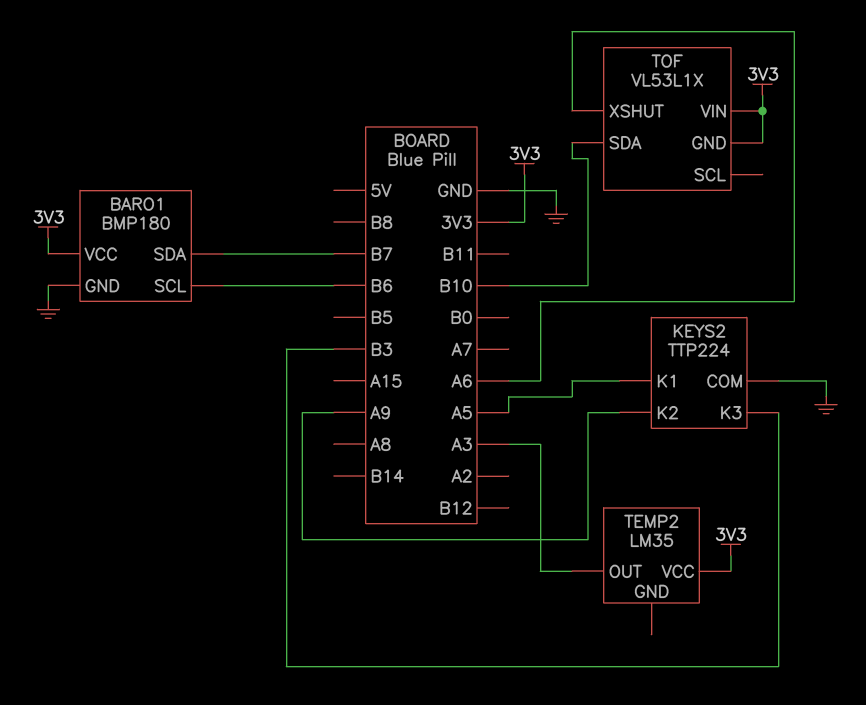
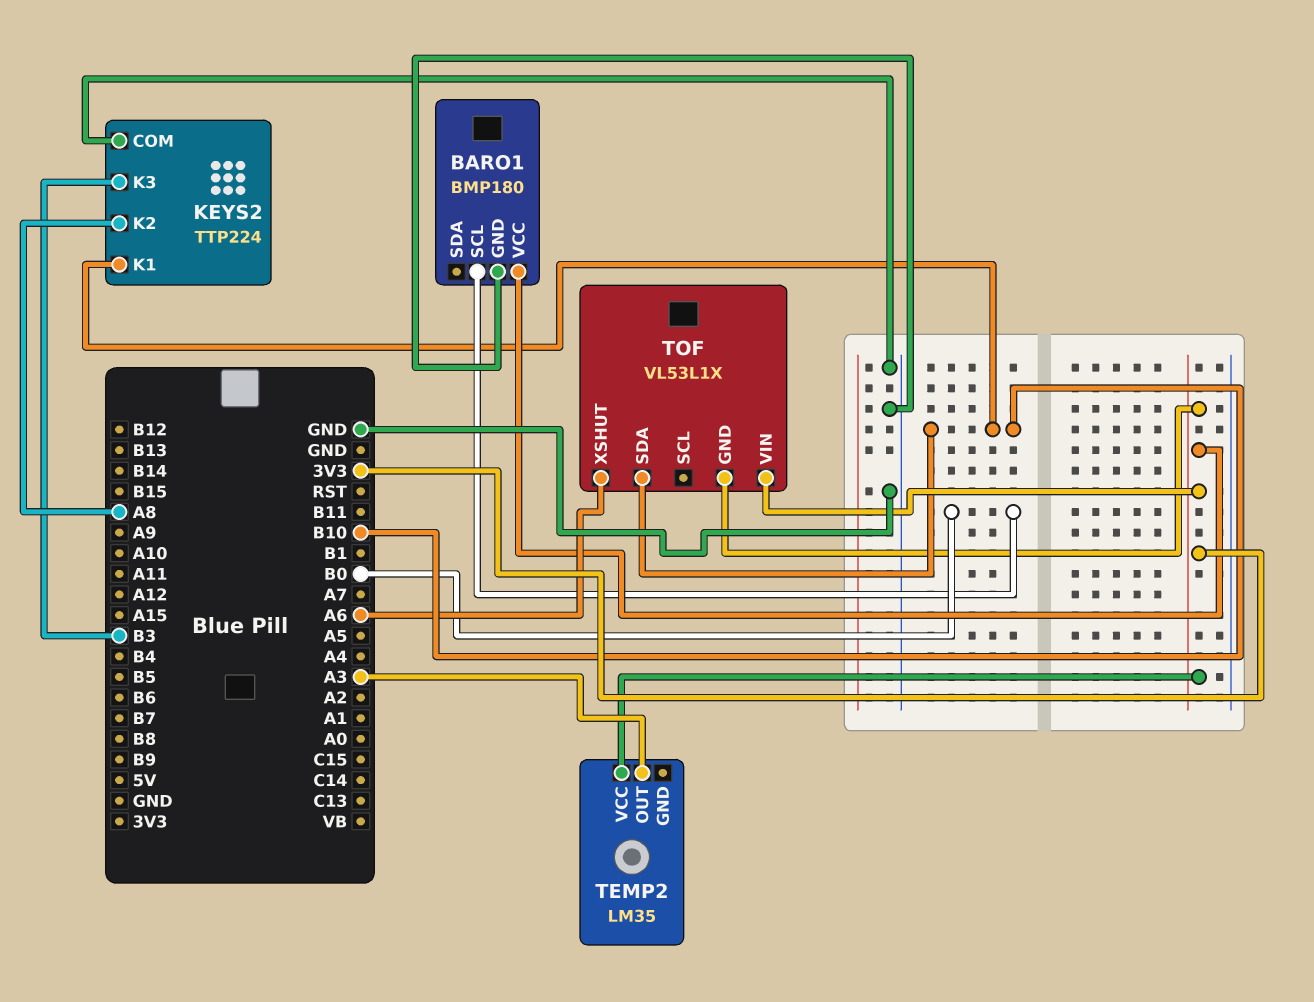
BARO1 pin SCL: B6 -> B0
BARO1 pin SDA: B7 -> none
KEYS2 pin K1: A5 -> B10
KEYS2 pin K2: A9 -> A8

